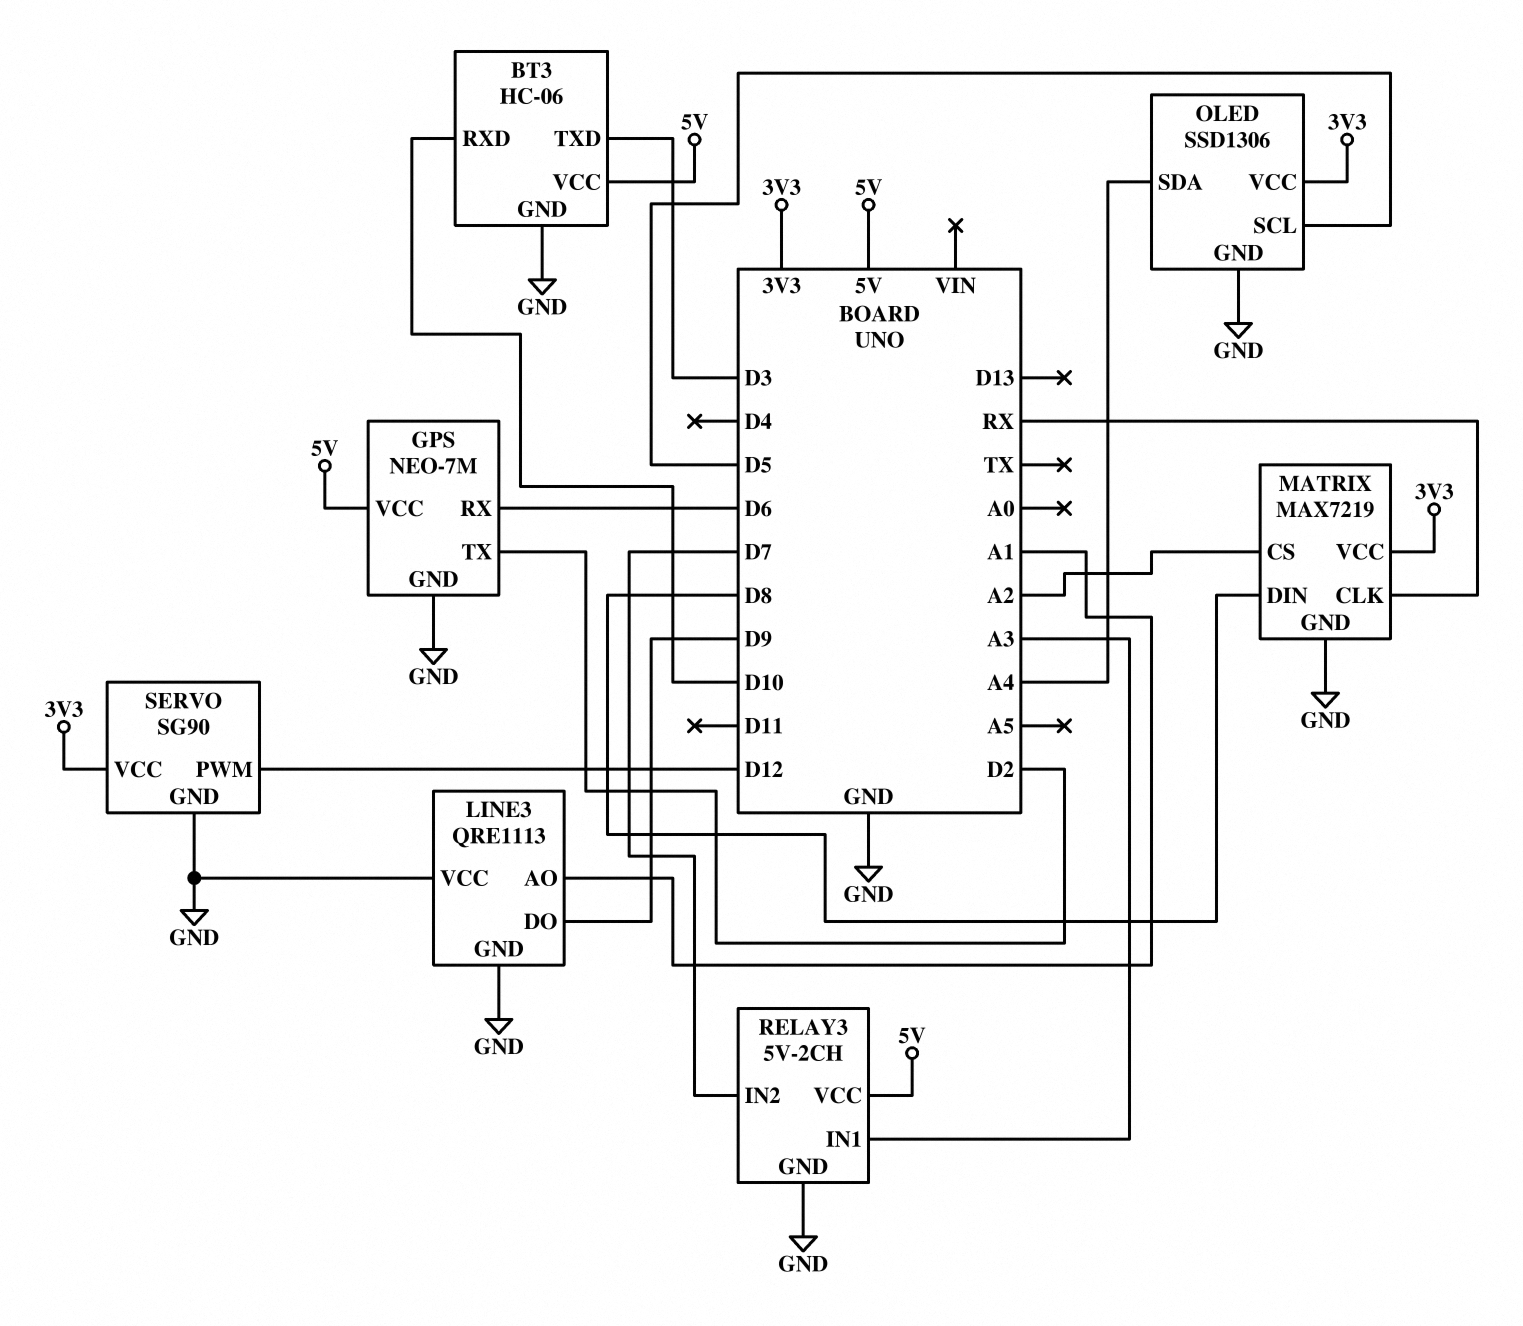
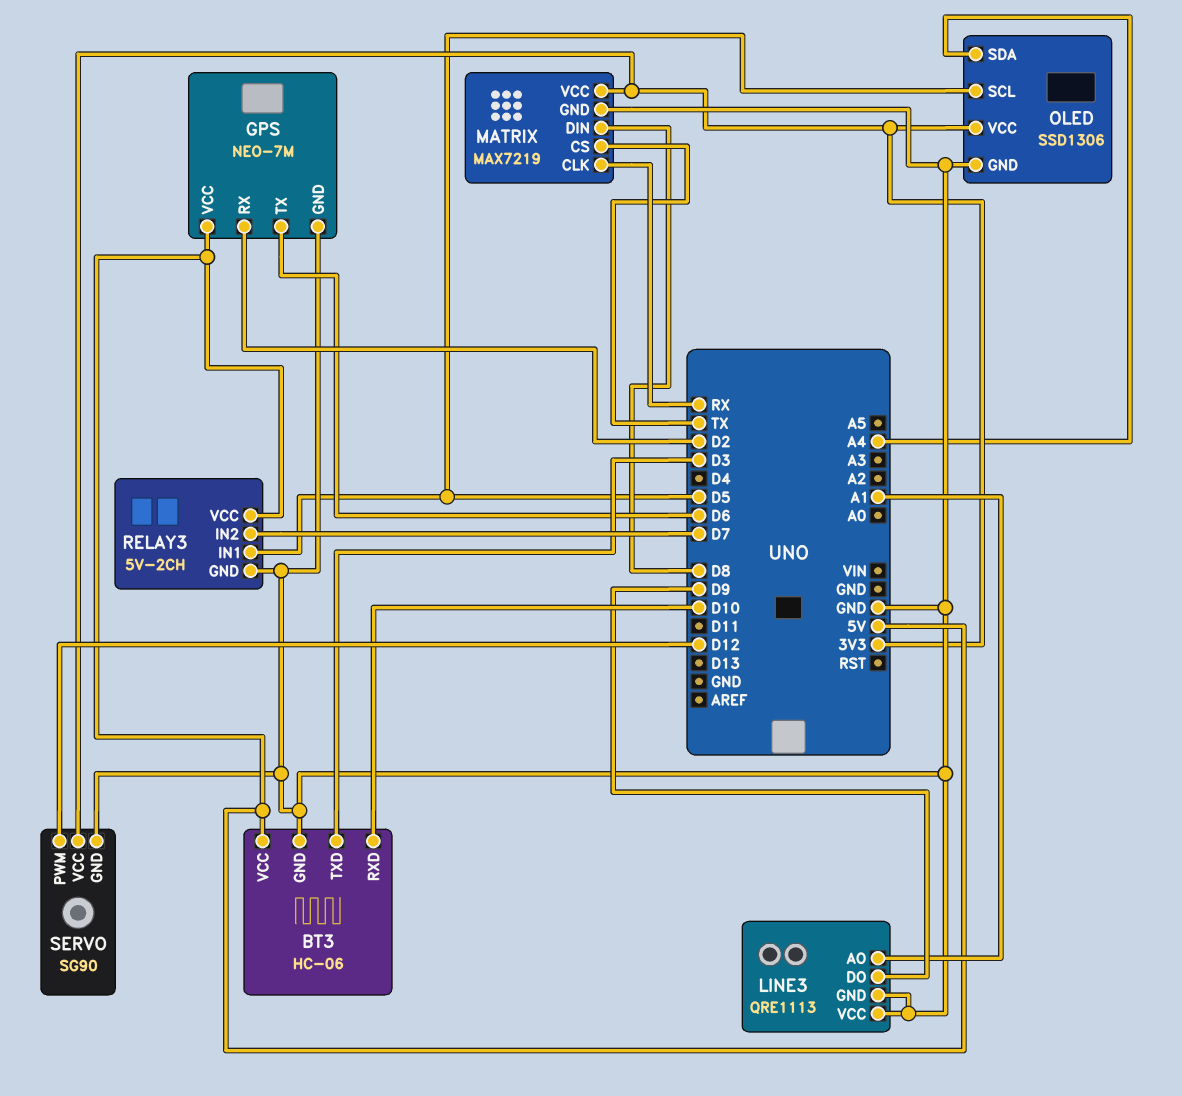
GPS pin RX: D6 -> D2
GPS pin TX: D2 -> D6
MATRIX pin CS: A2 -> TX
RELAY3 pin IN1: A3 -> D5

